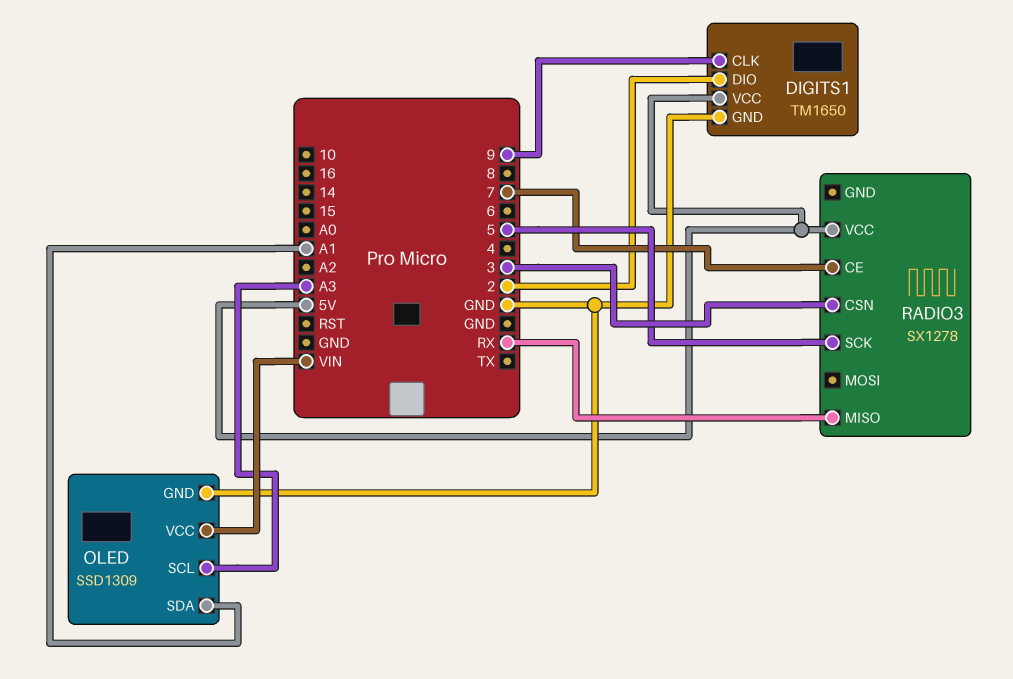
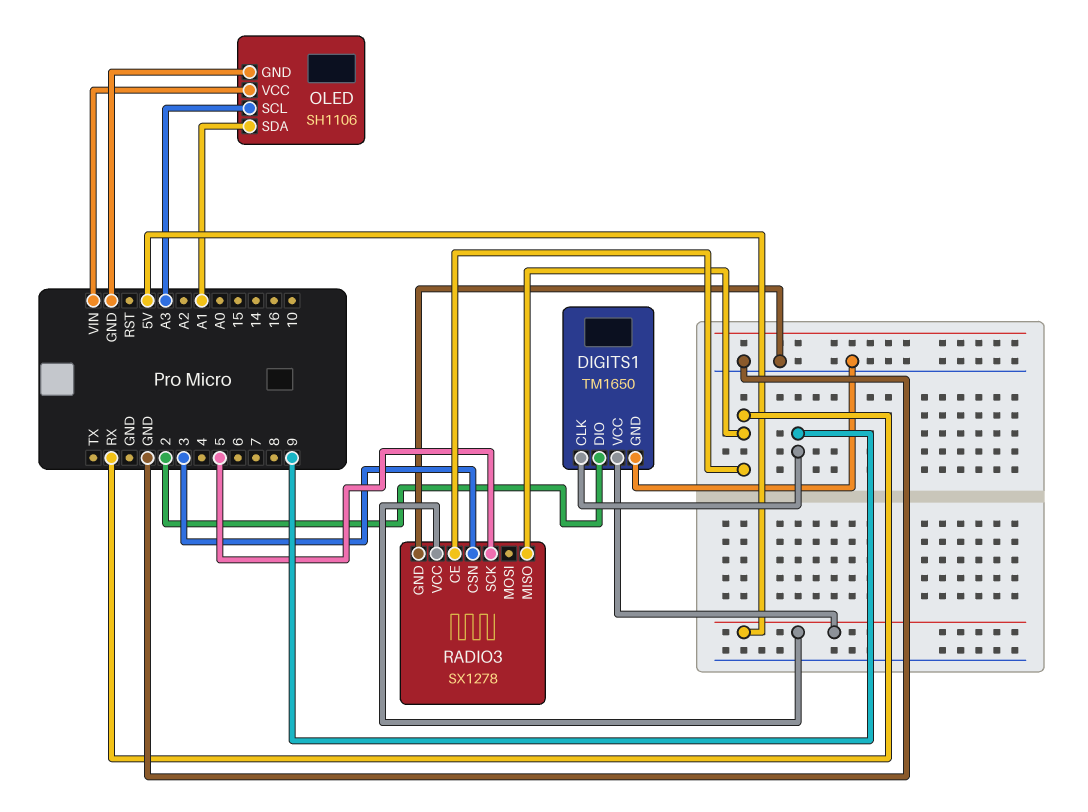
OLED: SSD1309 -> SH1106
RADIO3 pin CE: 7 -> RX
RADIO3 pin GND: none -> GND

